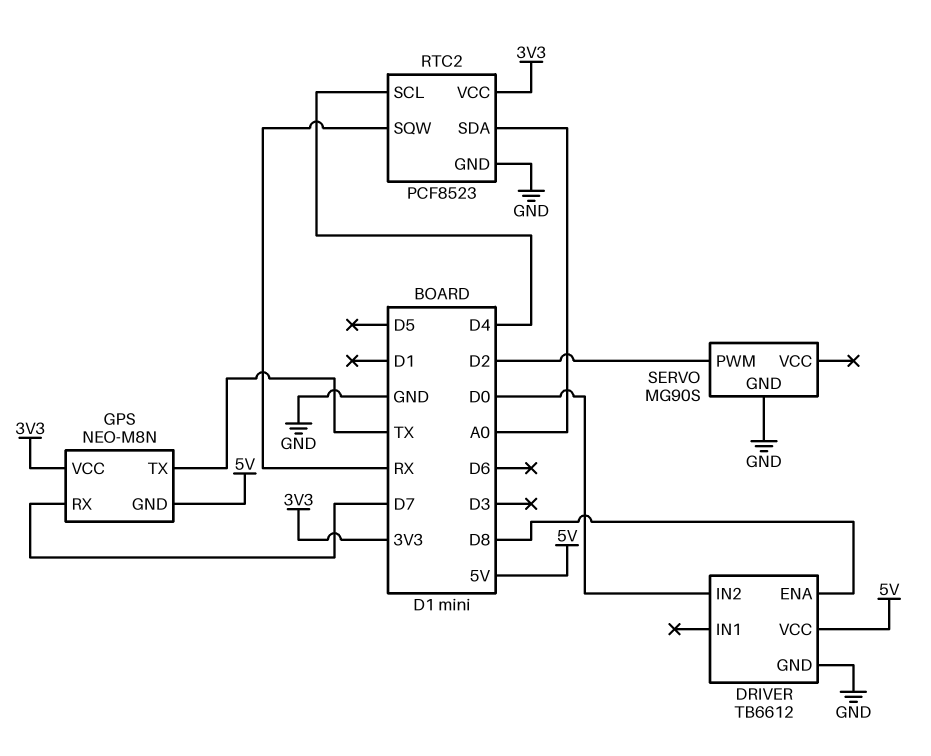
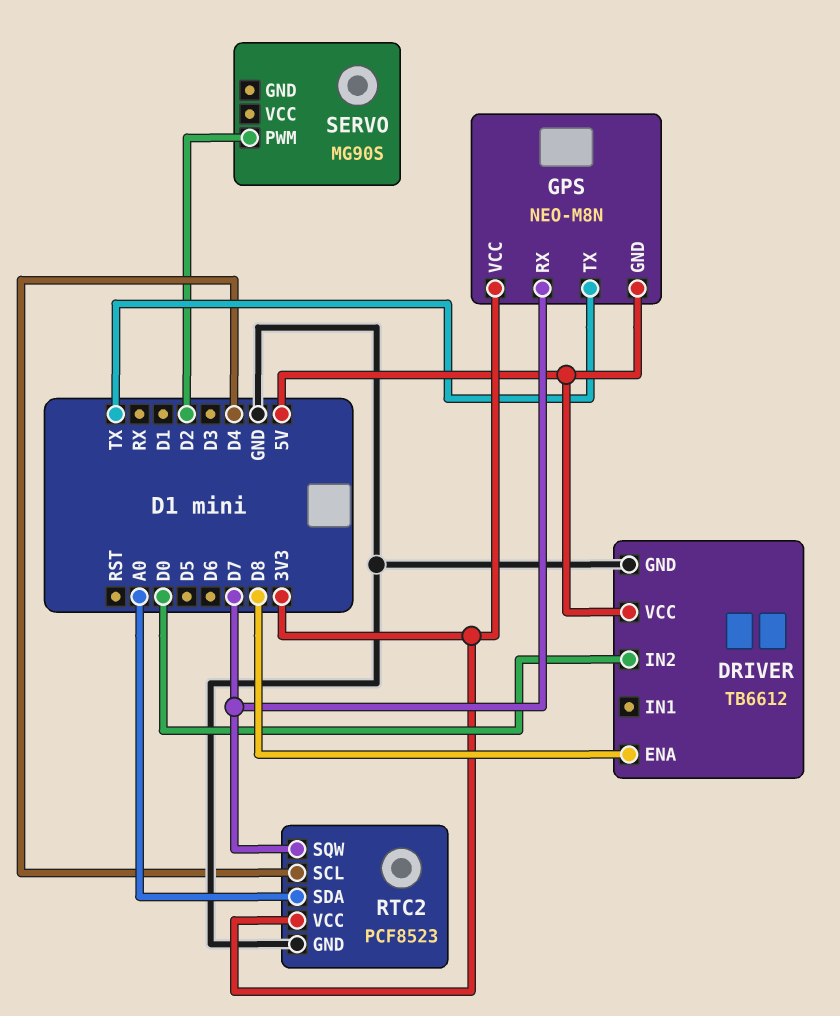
RTC2 pin SQW: RX -> D7
SERVO pin GND: GND -> none

